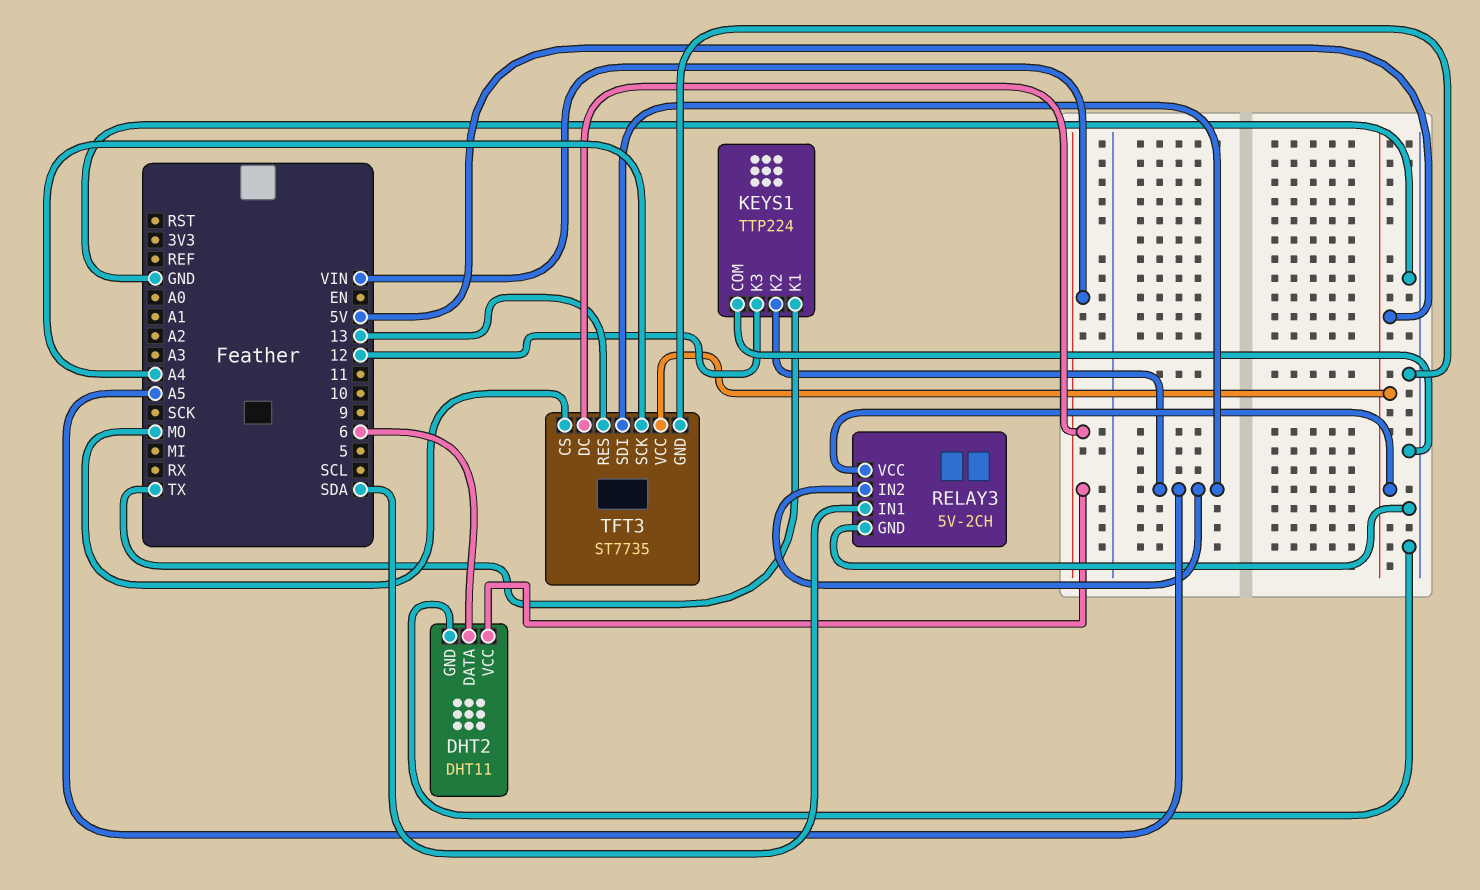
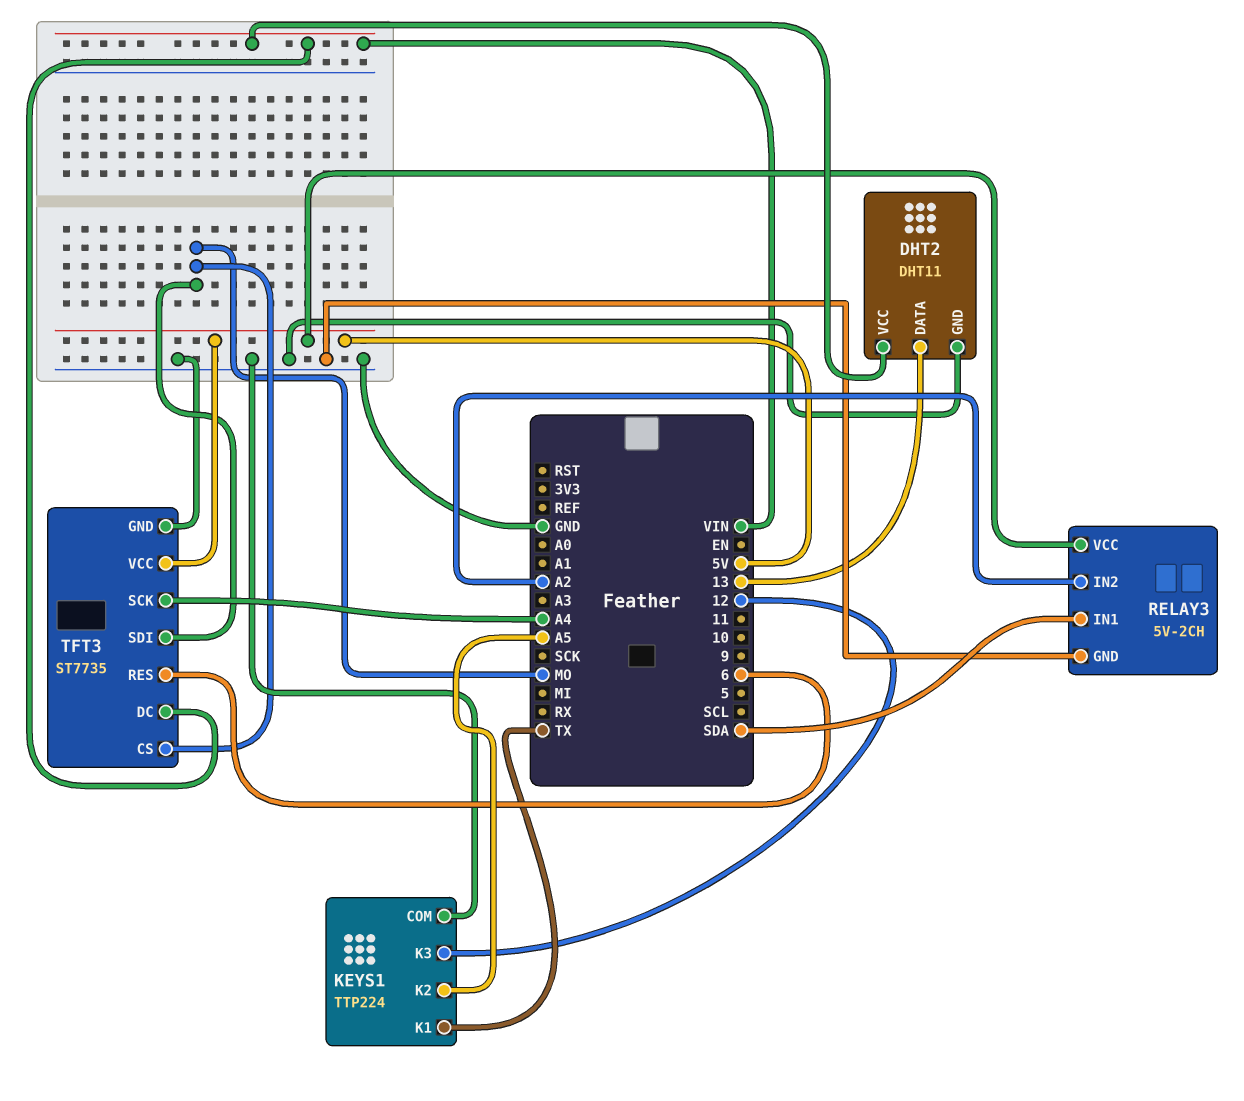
DHT2 pin DATA: 6 -> 13
RELAY3 pin IN2: A5 -> A2
TFT3 pin RES: 13 -> 6
TFT3 pin SDI: A5 -> MO

